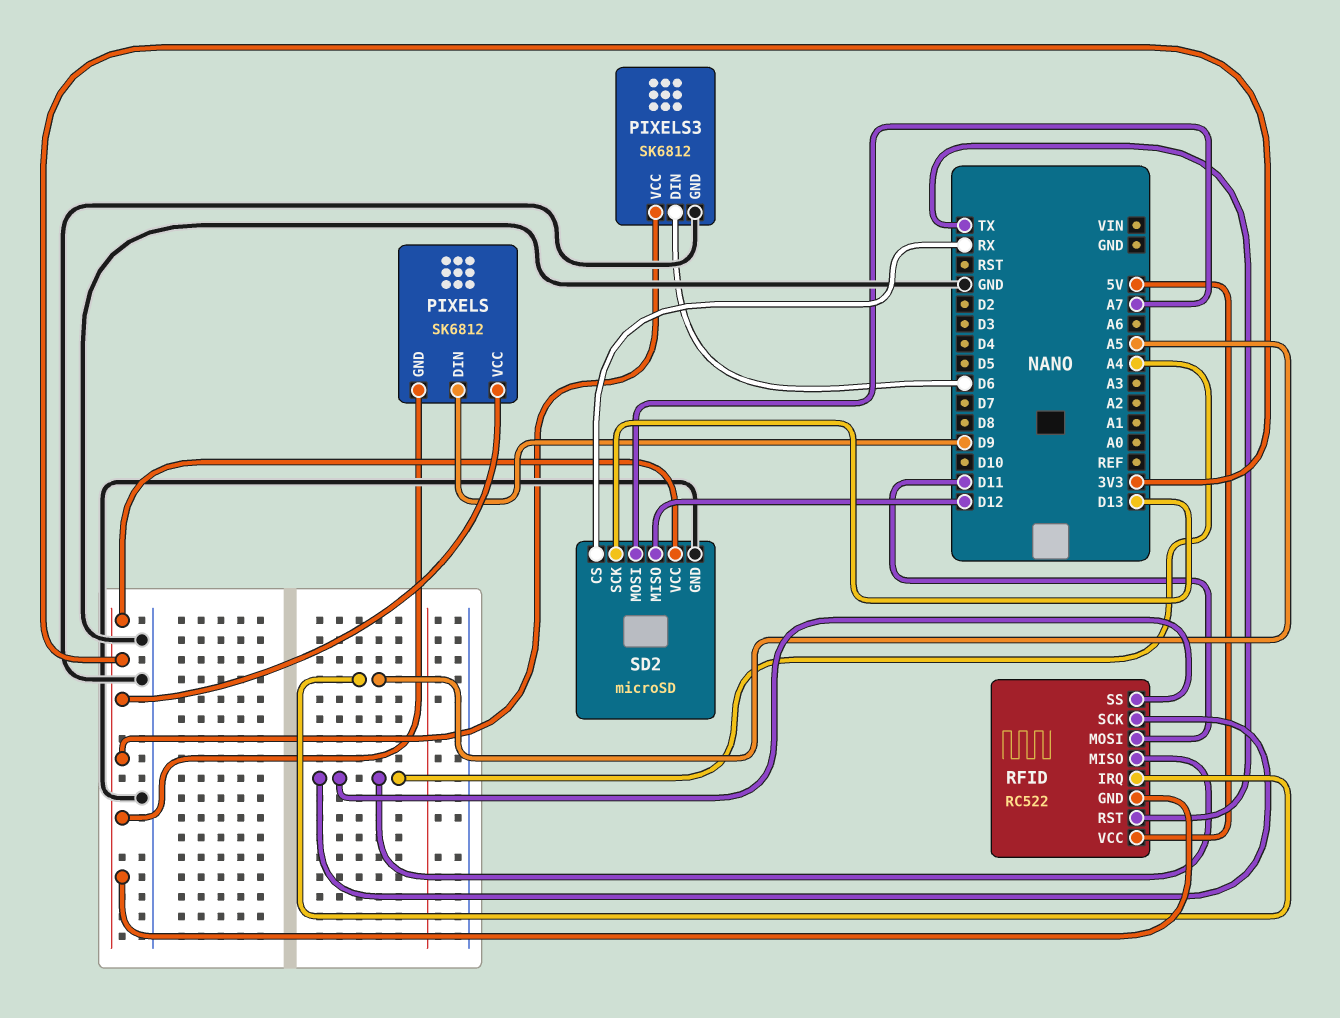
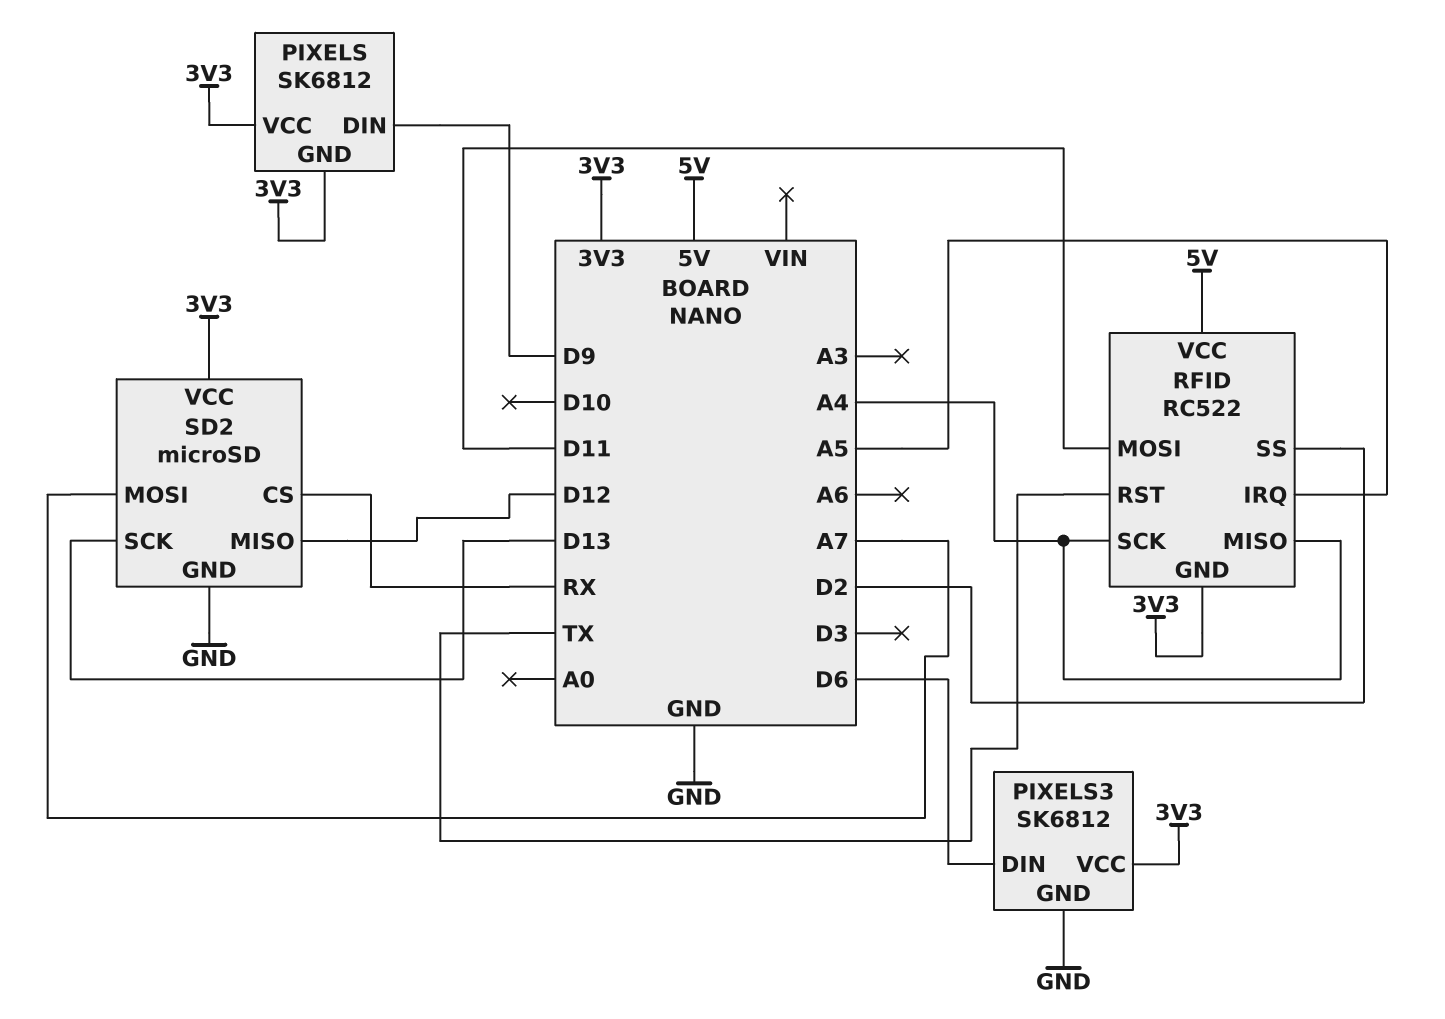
RFID pin SS: A4 -> D2

